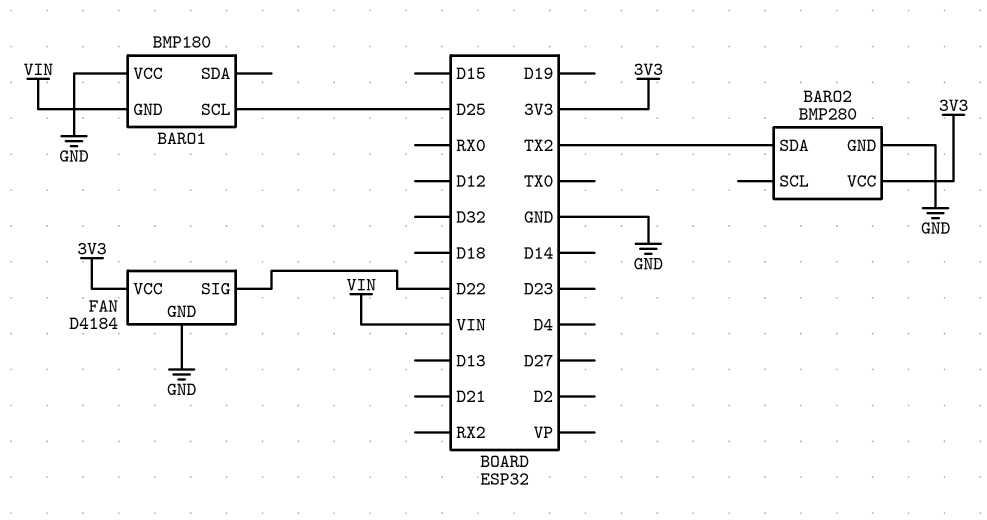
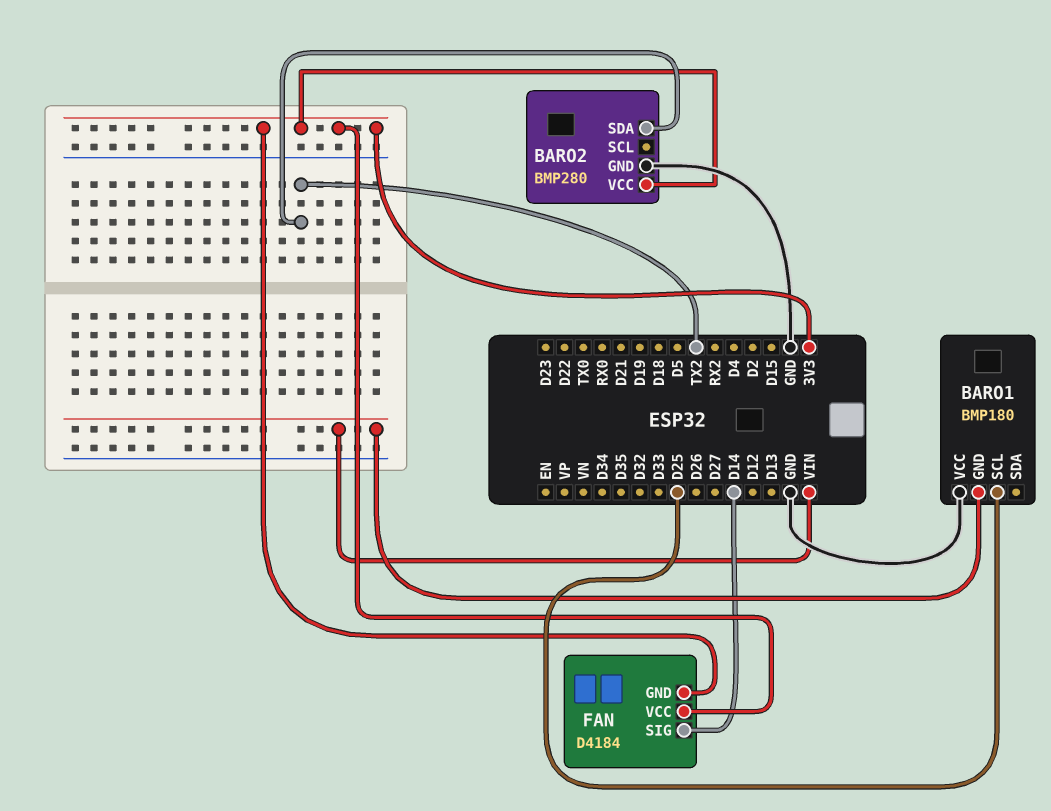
FAN pin GND: GND -> 3V3
FAN pin SIG: D22 -> D14

